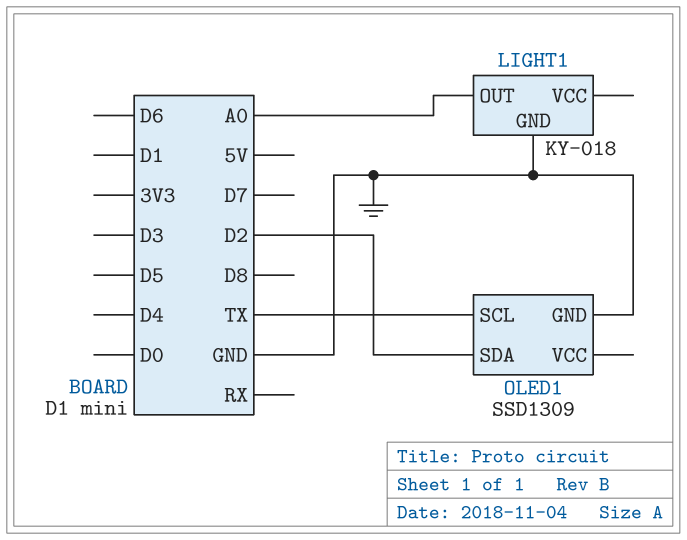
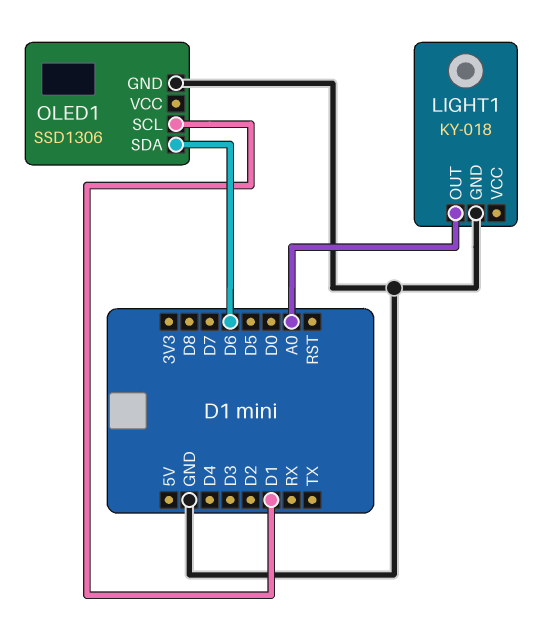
OLED1: SSD1309 -> SSD1306
OLED1 pin SCL: TX -> D1
OLED1 pin SDA: D2 -> D6

